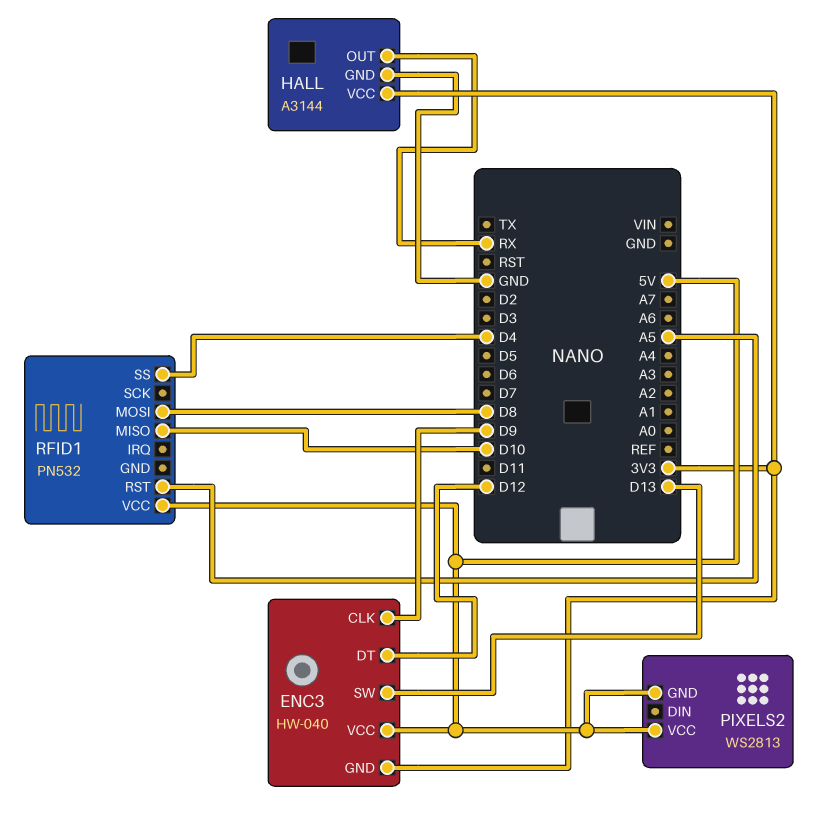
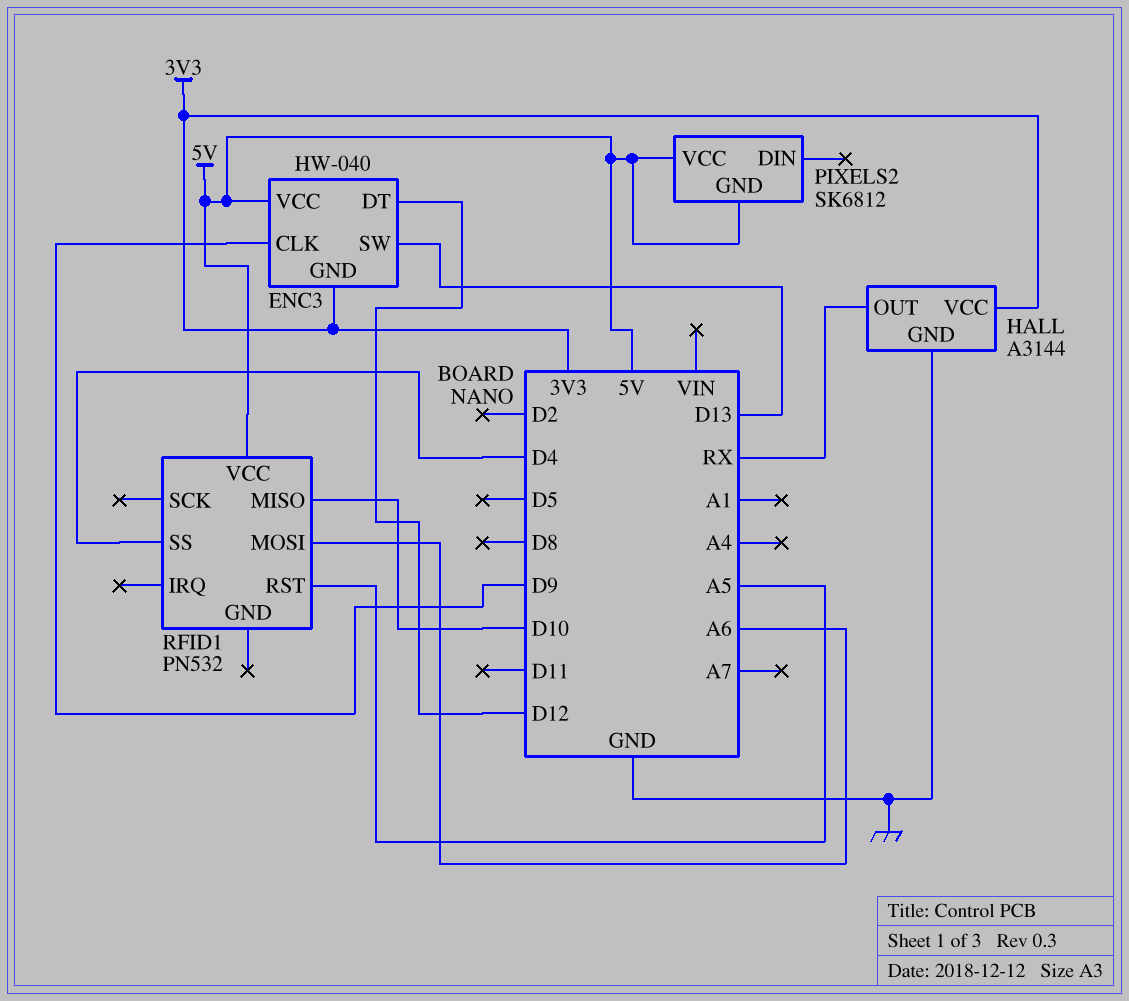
PIXELS2: WS2813 -> SK6812
RFID1 pin MOSI: D8 -> A6

